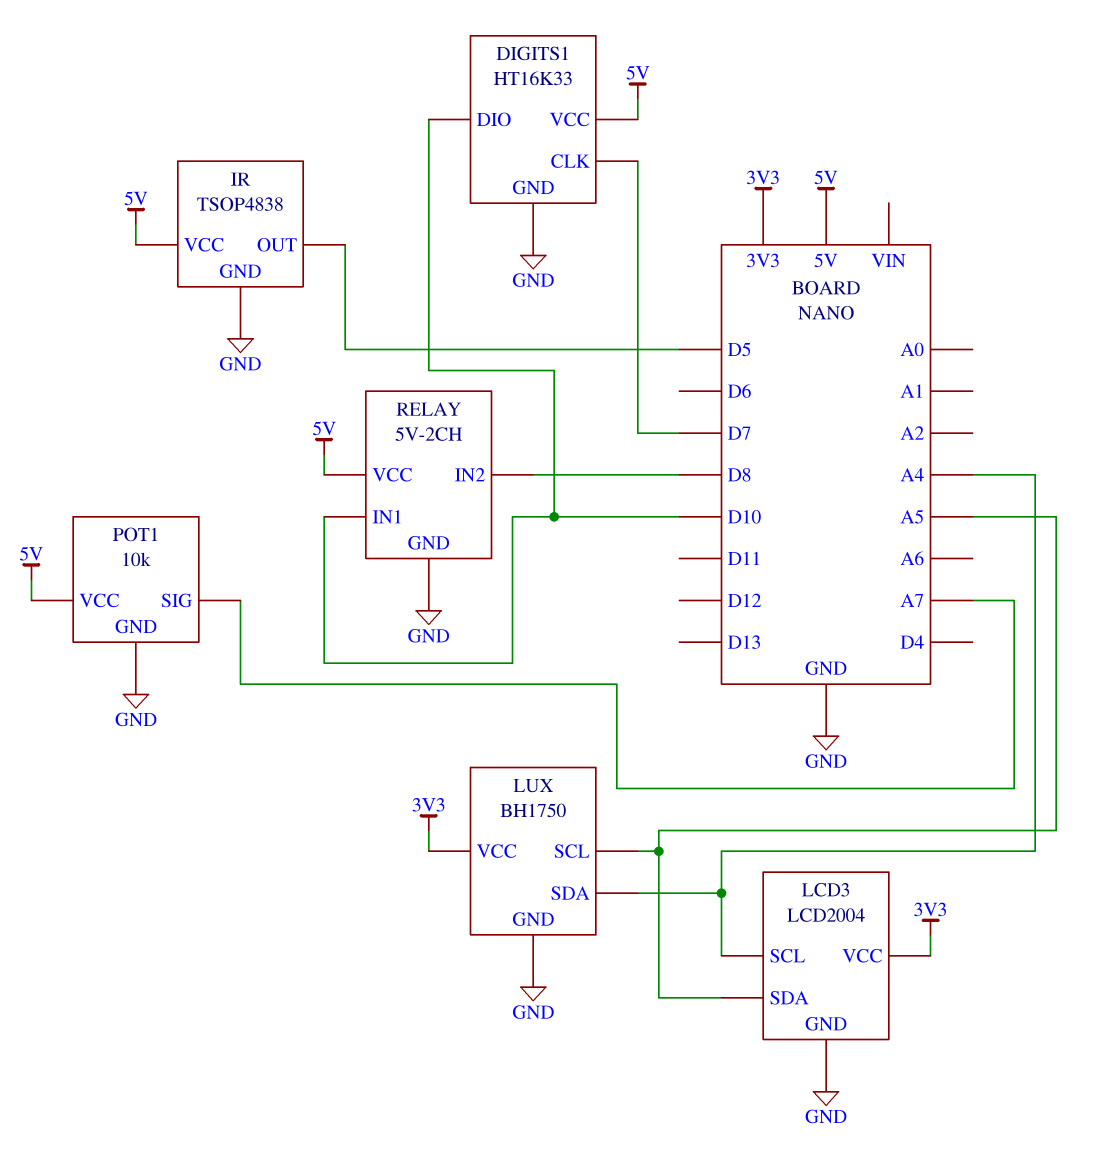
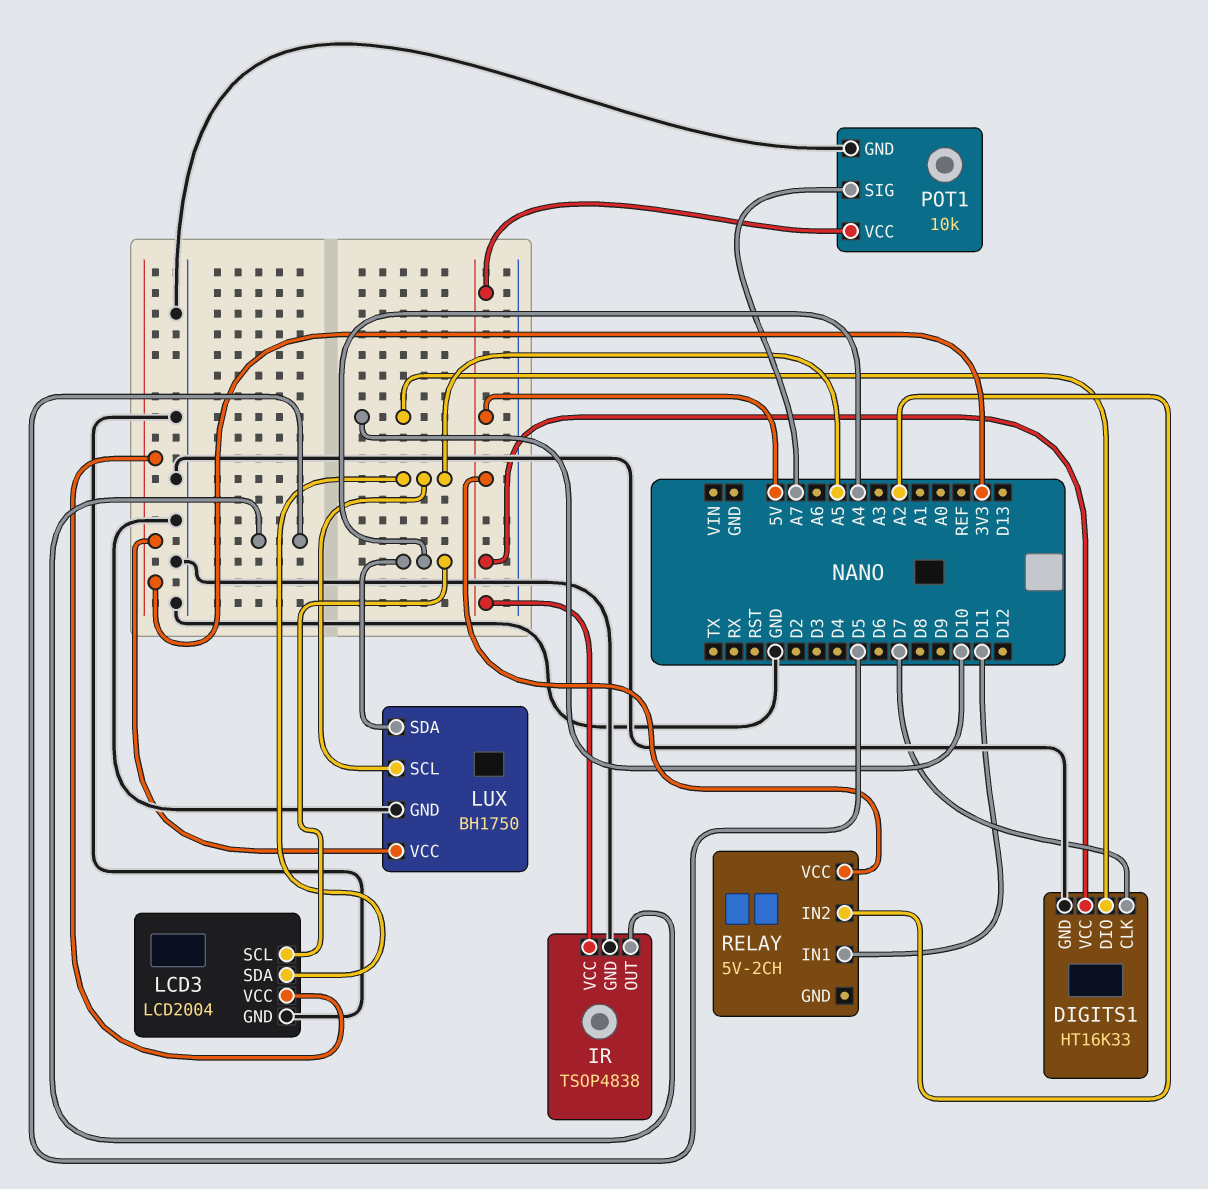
RELAY pin GND: GND -> none
RELAY pin IN1: D10 -> D11
RELAY pin IN2: D8 -> A2

